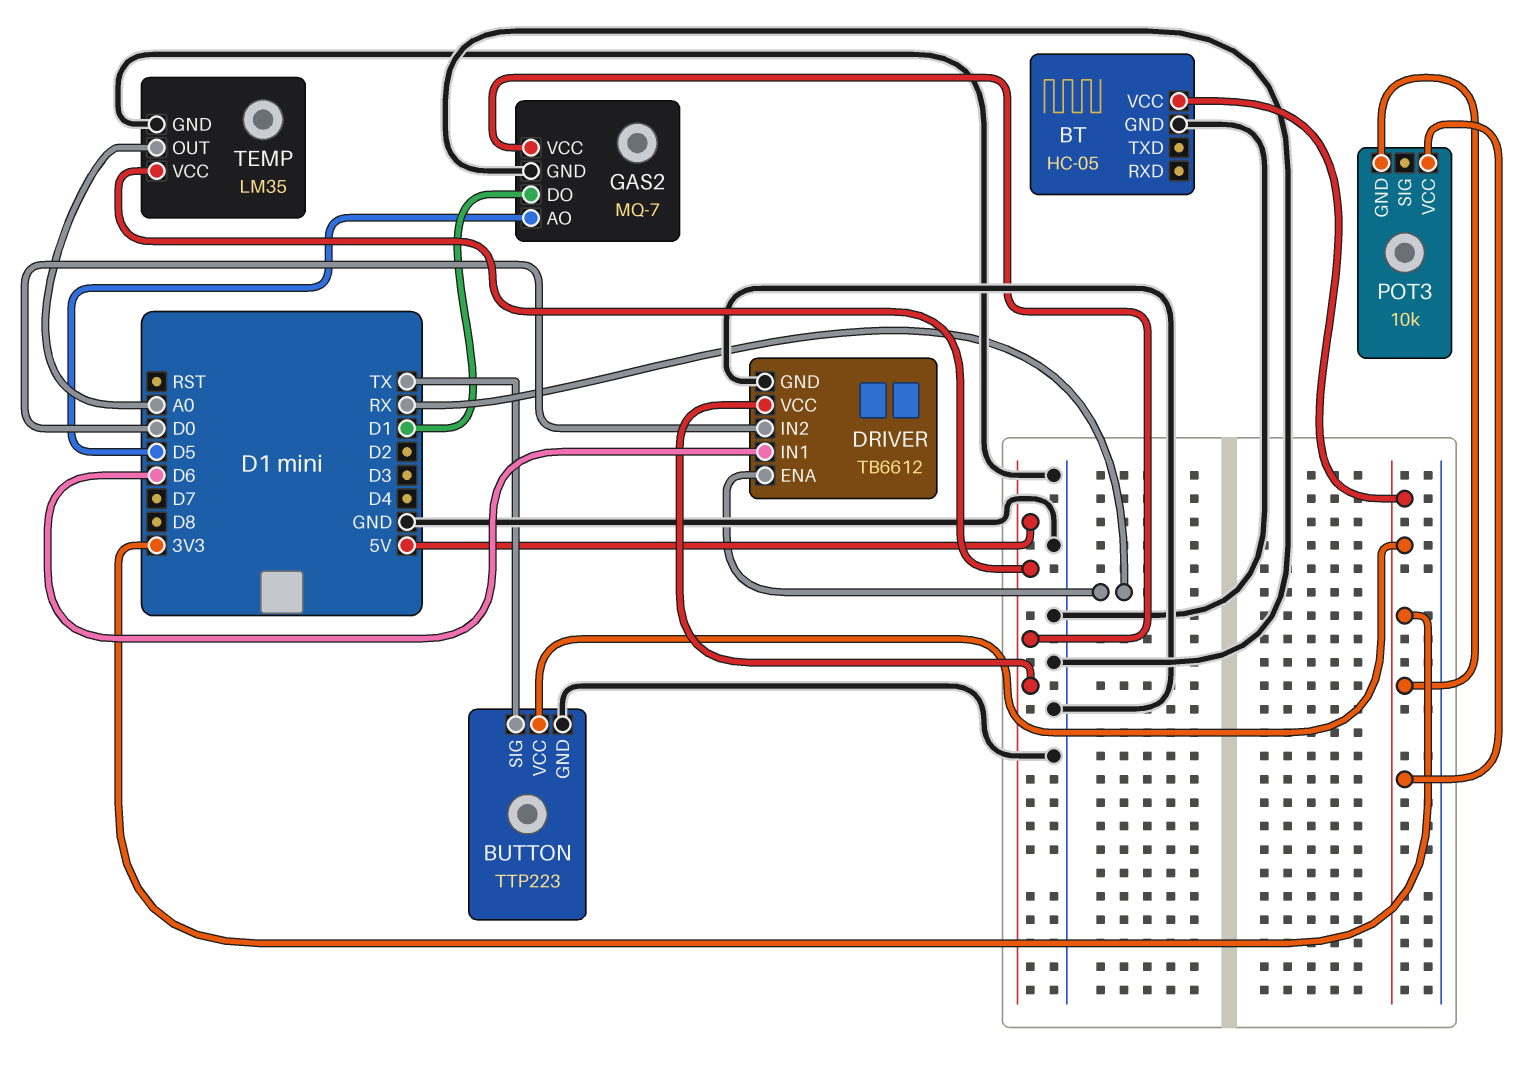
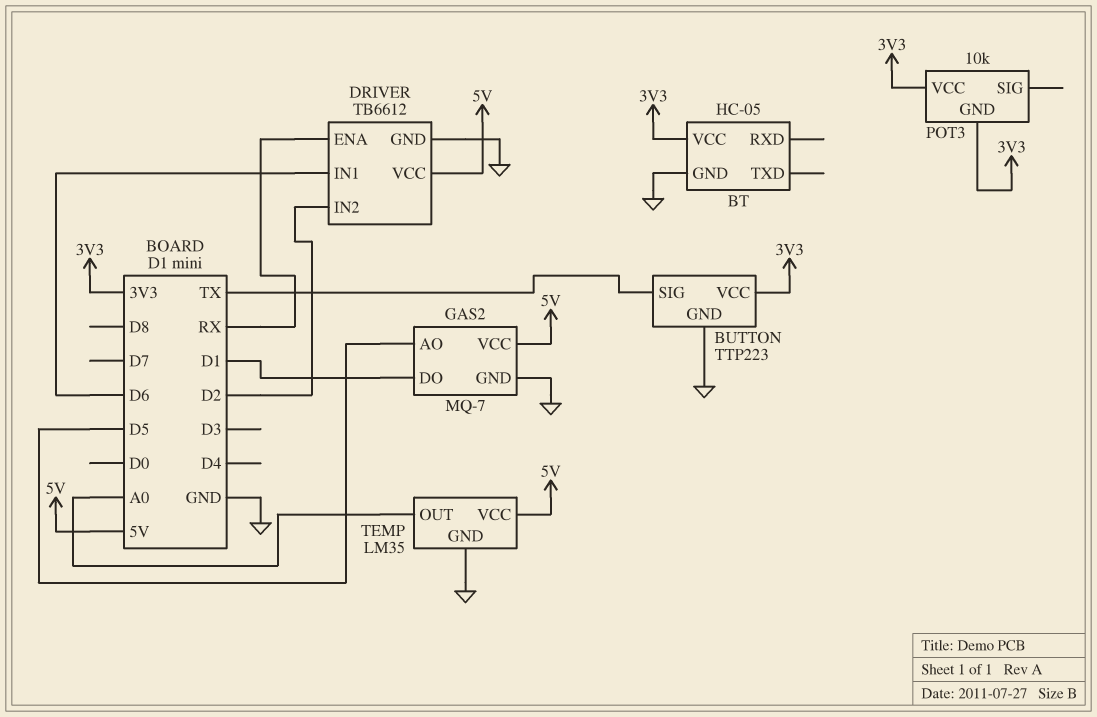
DRIVER pin IN2: D0 -> D2

